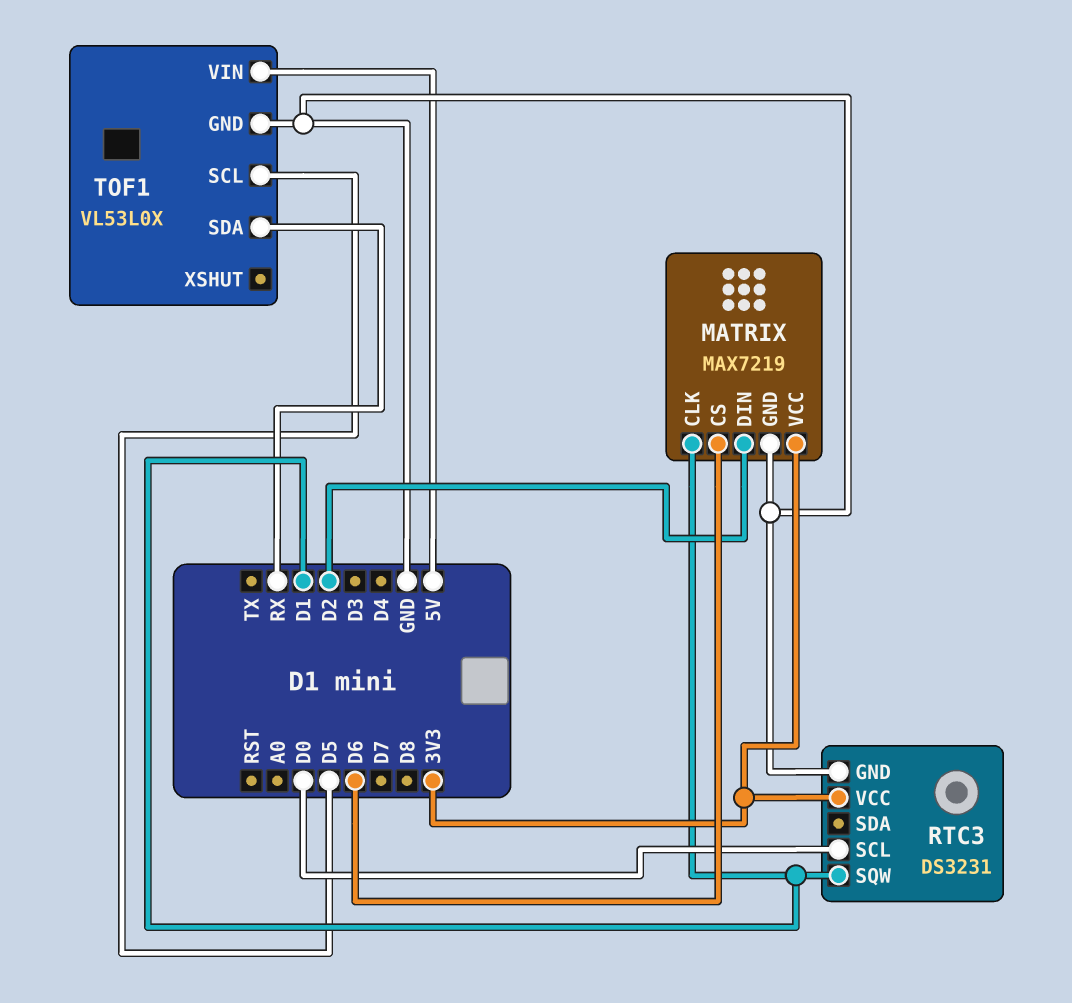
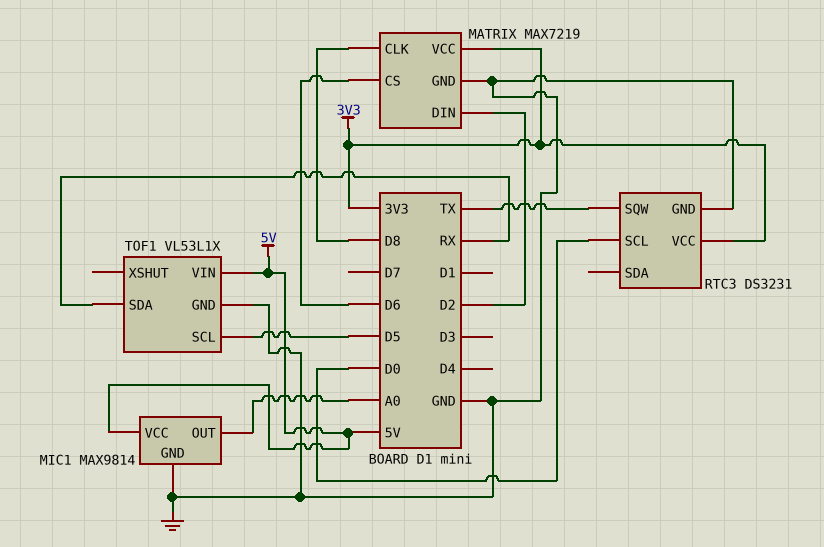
MATRIX pin CLK: D1 -> D8
MIC1: none -> MAX9814
MIC1 pin GND: none -> GND
MIC1 pin OUT: none -> A0
MIC1 pin VCC: none -> 5V
RTC3 pin SQW: D1 -> TX
TOF1: VL53L0X -> VL53L1X

